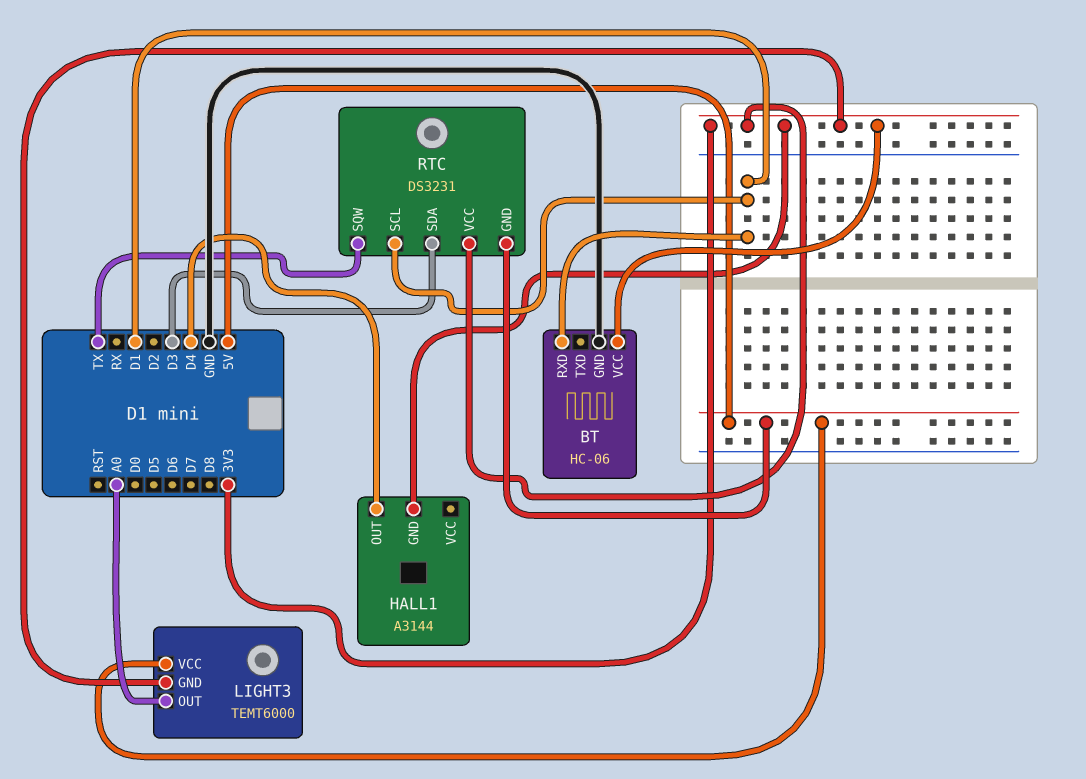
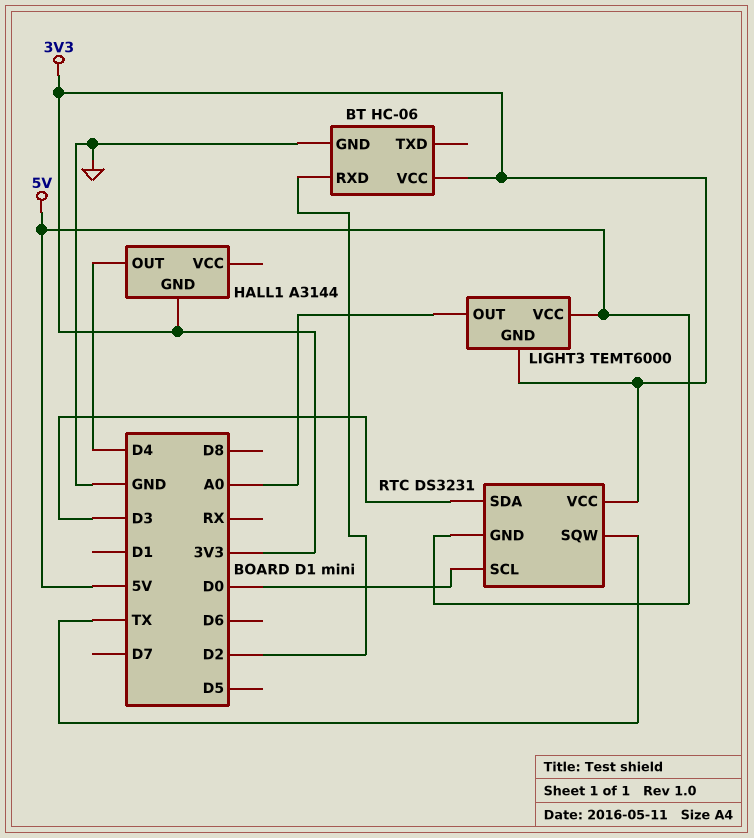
BT pin RXD: D1 -> D2
RTC pin SCL: D1 -> D0

